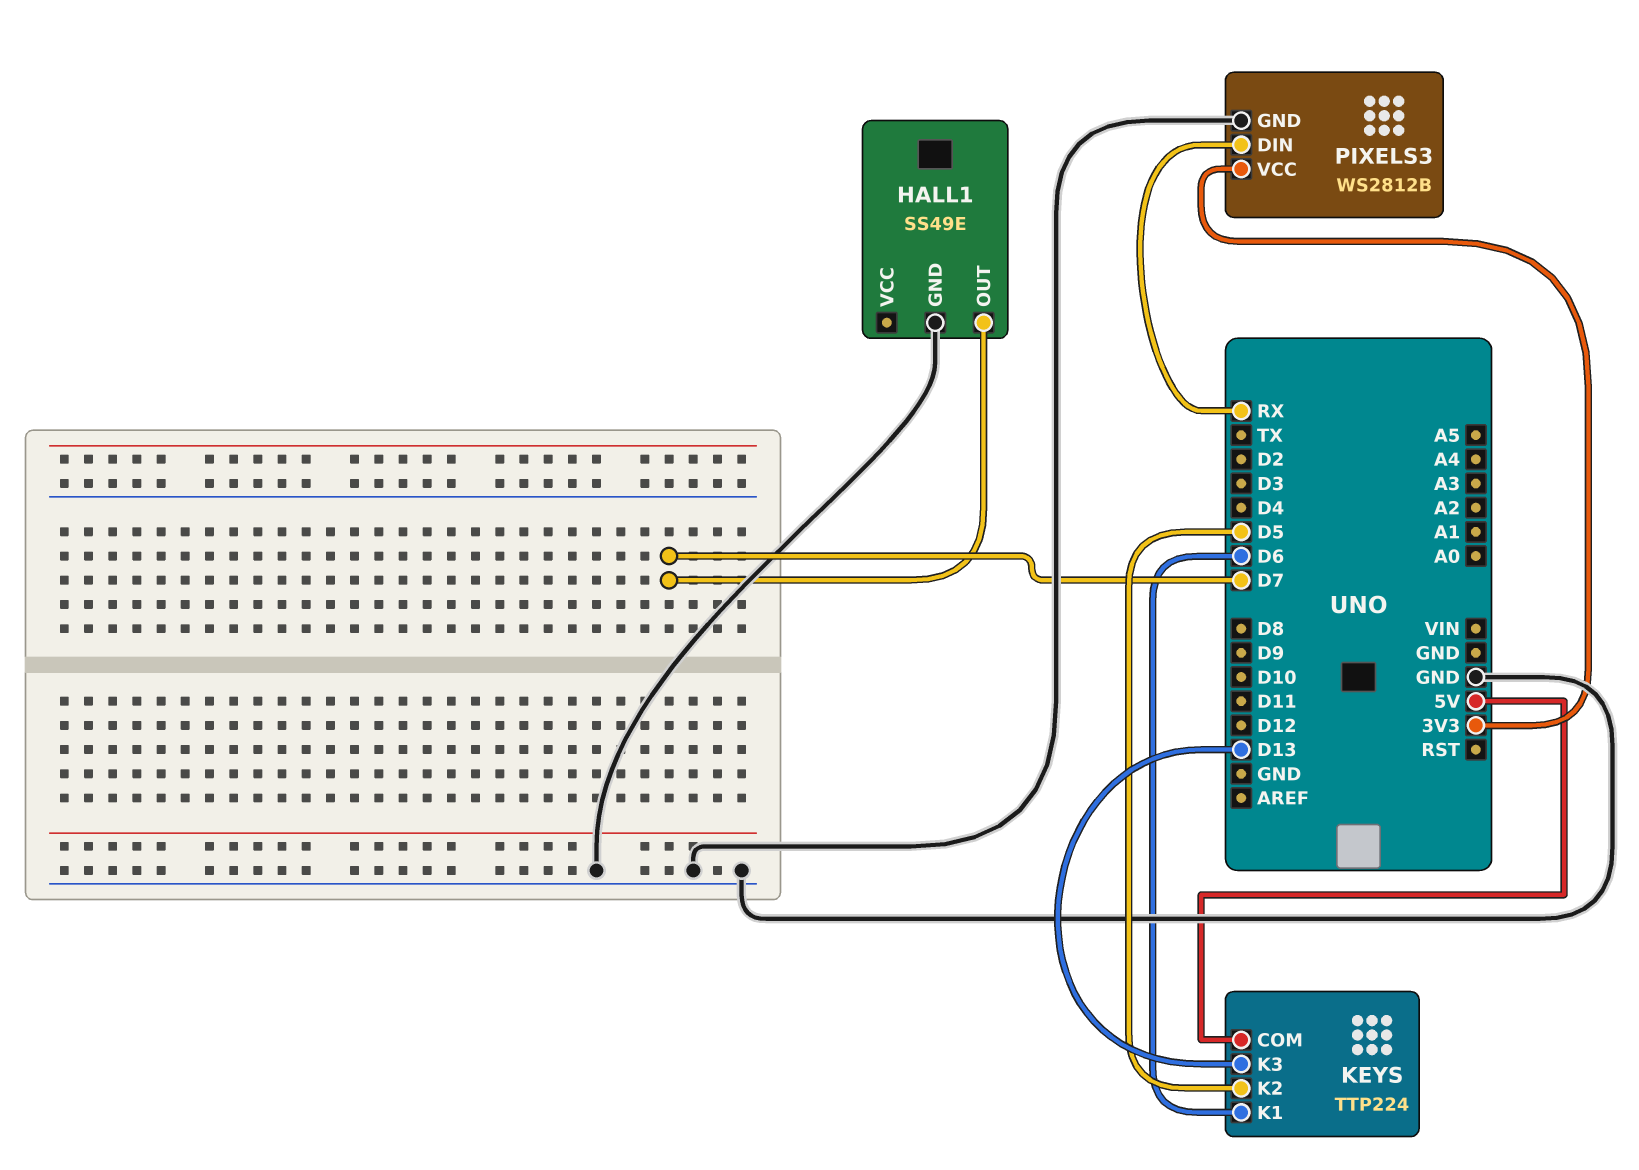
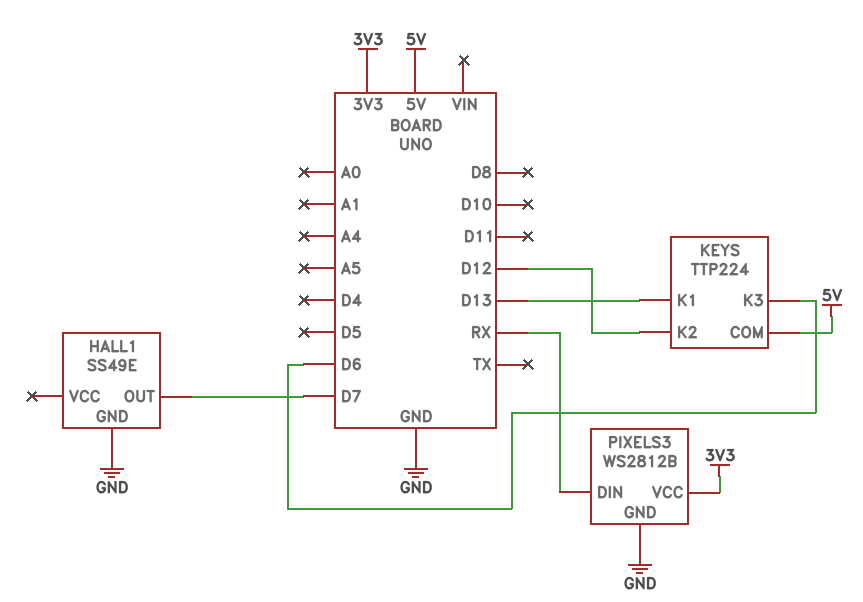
KEYS pin K1: D6 -> D13
KEYS pin K2: D5 -> D12
KEYS pin K3: D13 -> D6

